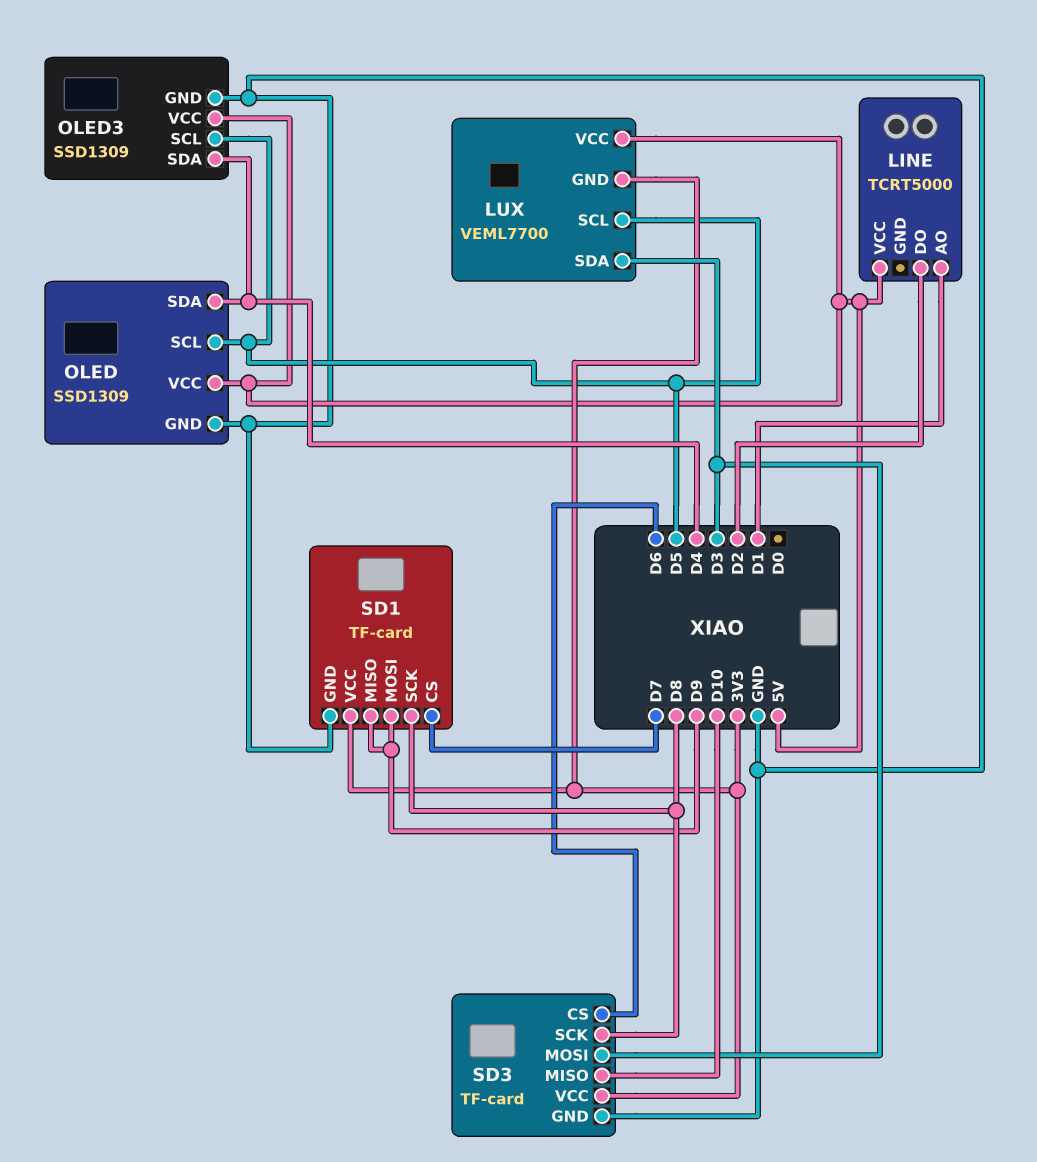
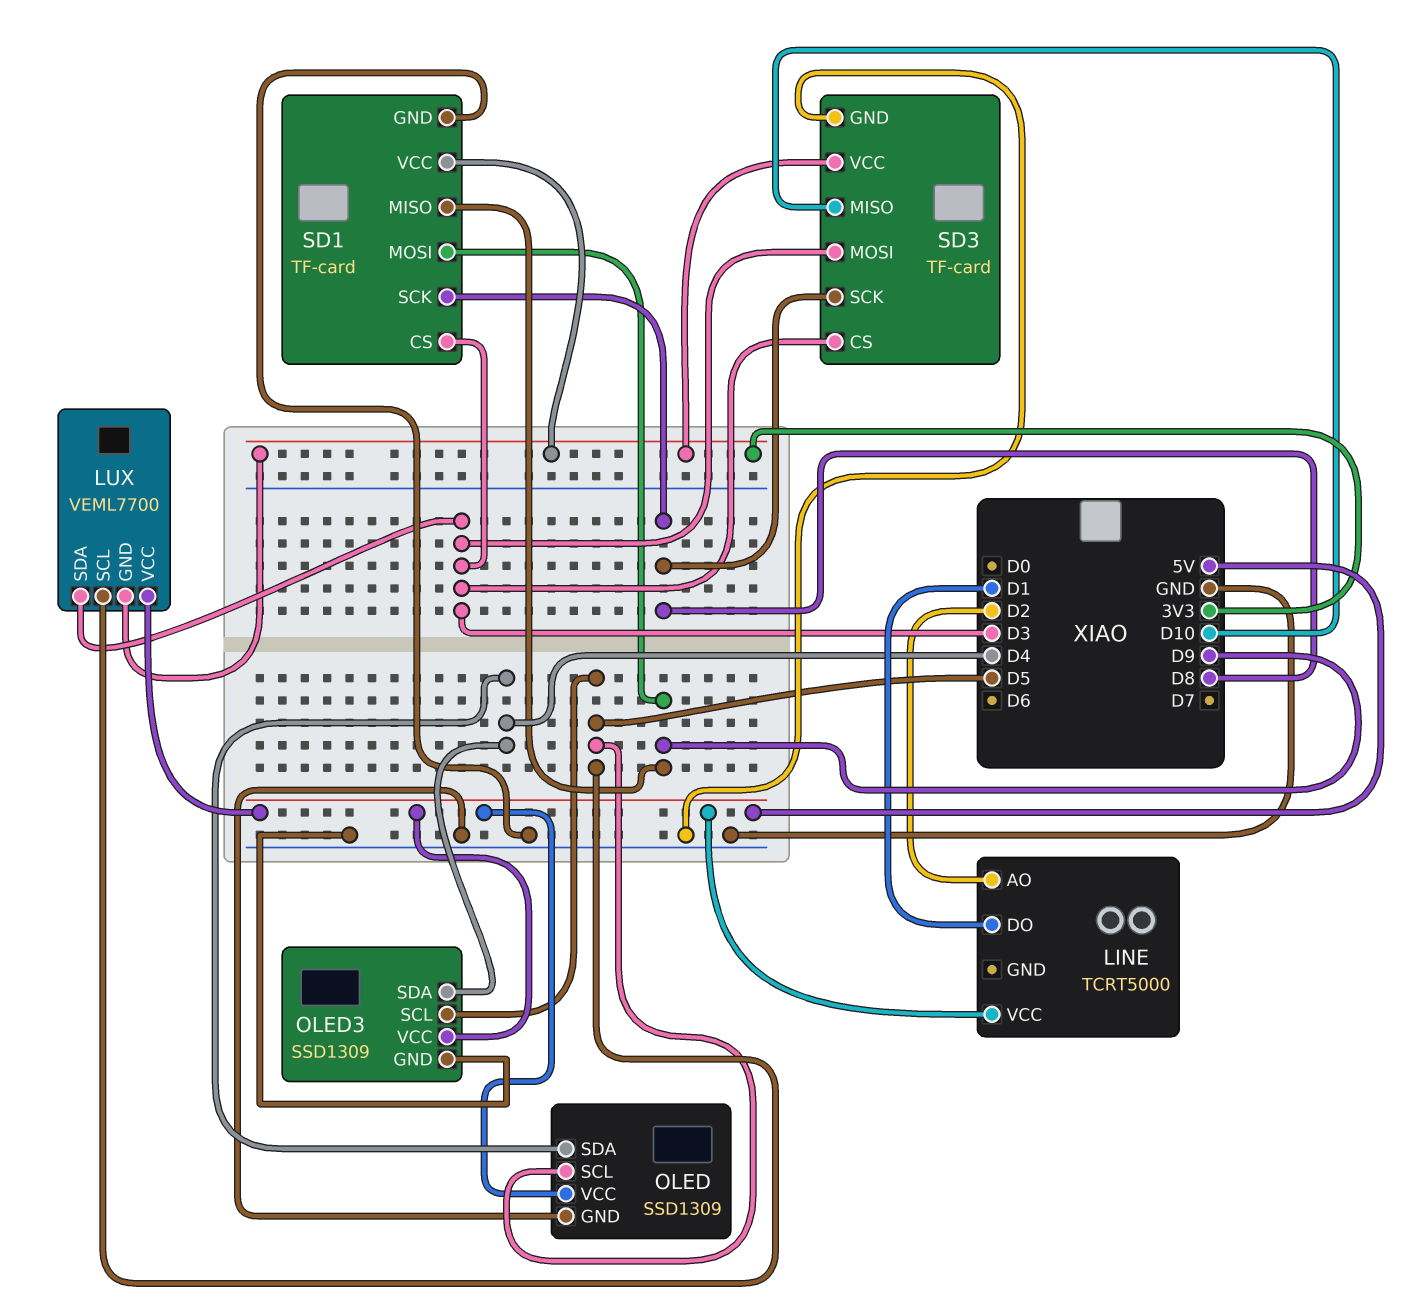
LINE pin AO: D1 -> D2
LINE pin DO: D2 -> D1
SD1 pin CS: D7 -> D3
SD3 pin CS: D6 -> D3

